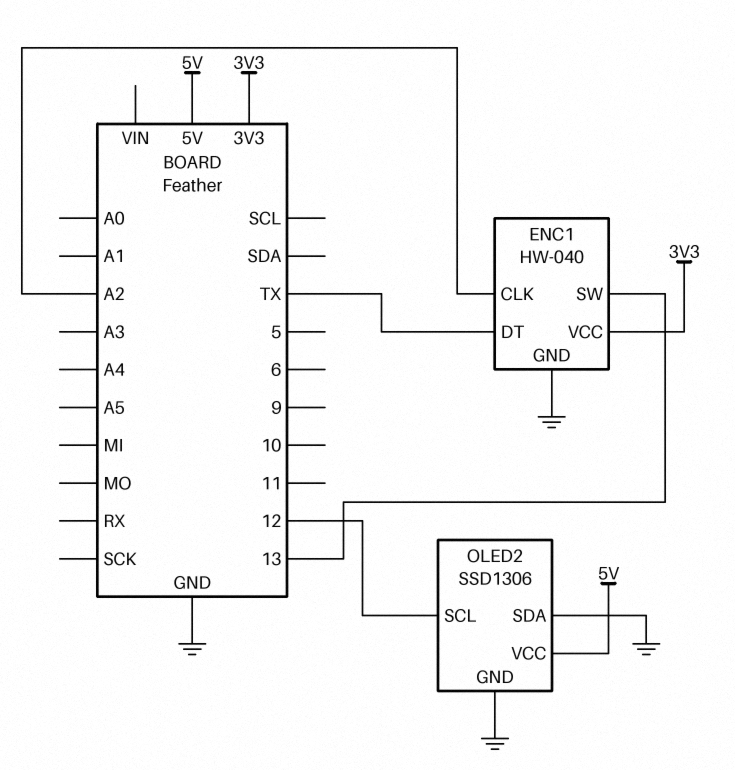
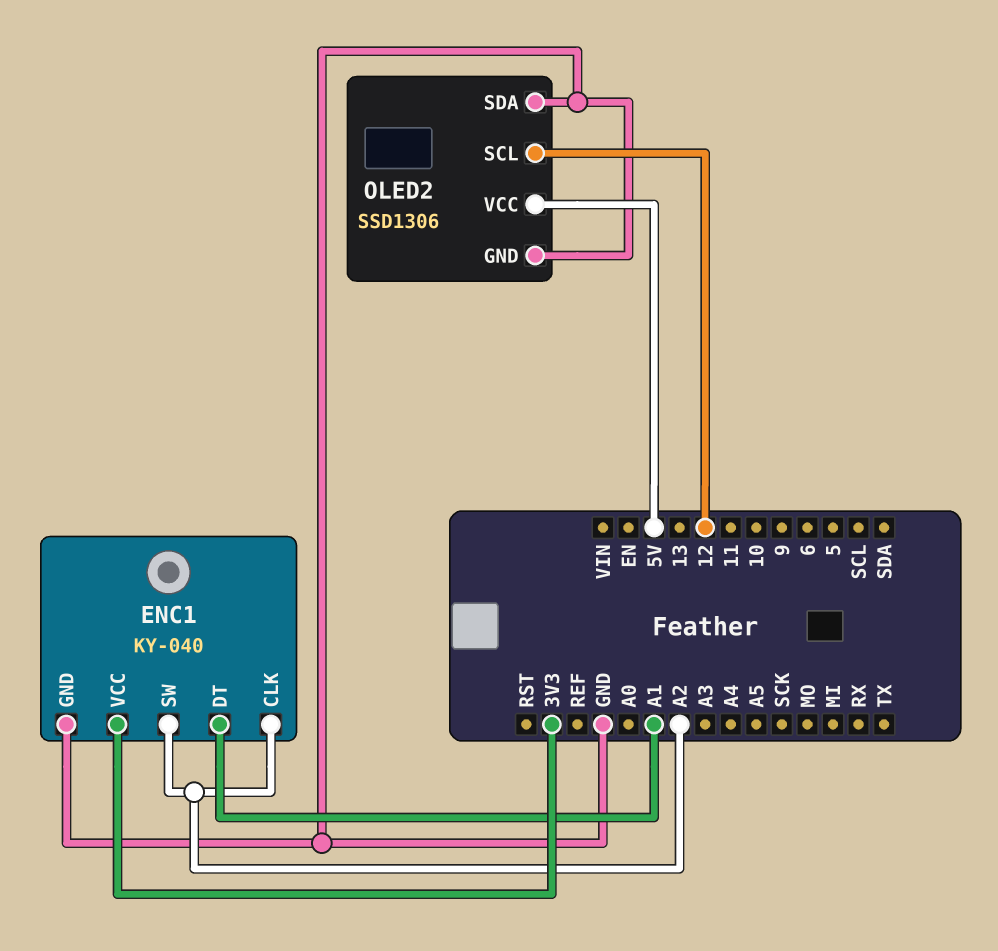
ENC1: HW-040 -> KY-040
ENC1 pin DT: TX -> A1
ENC1 pin SW: 13 -> A2

